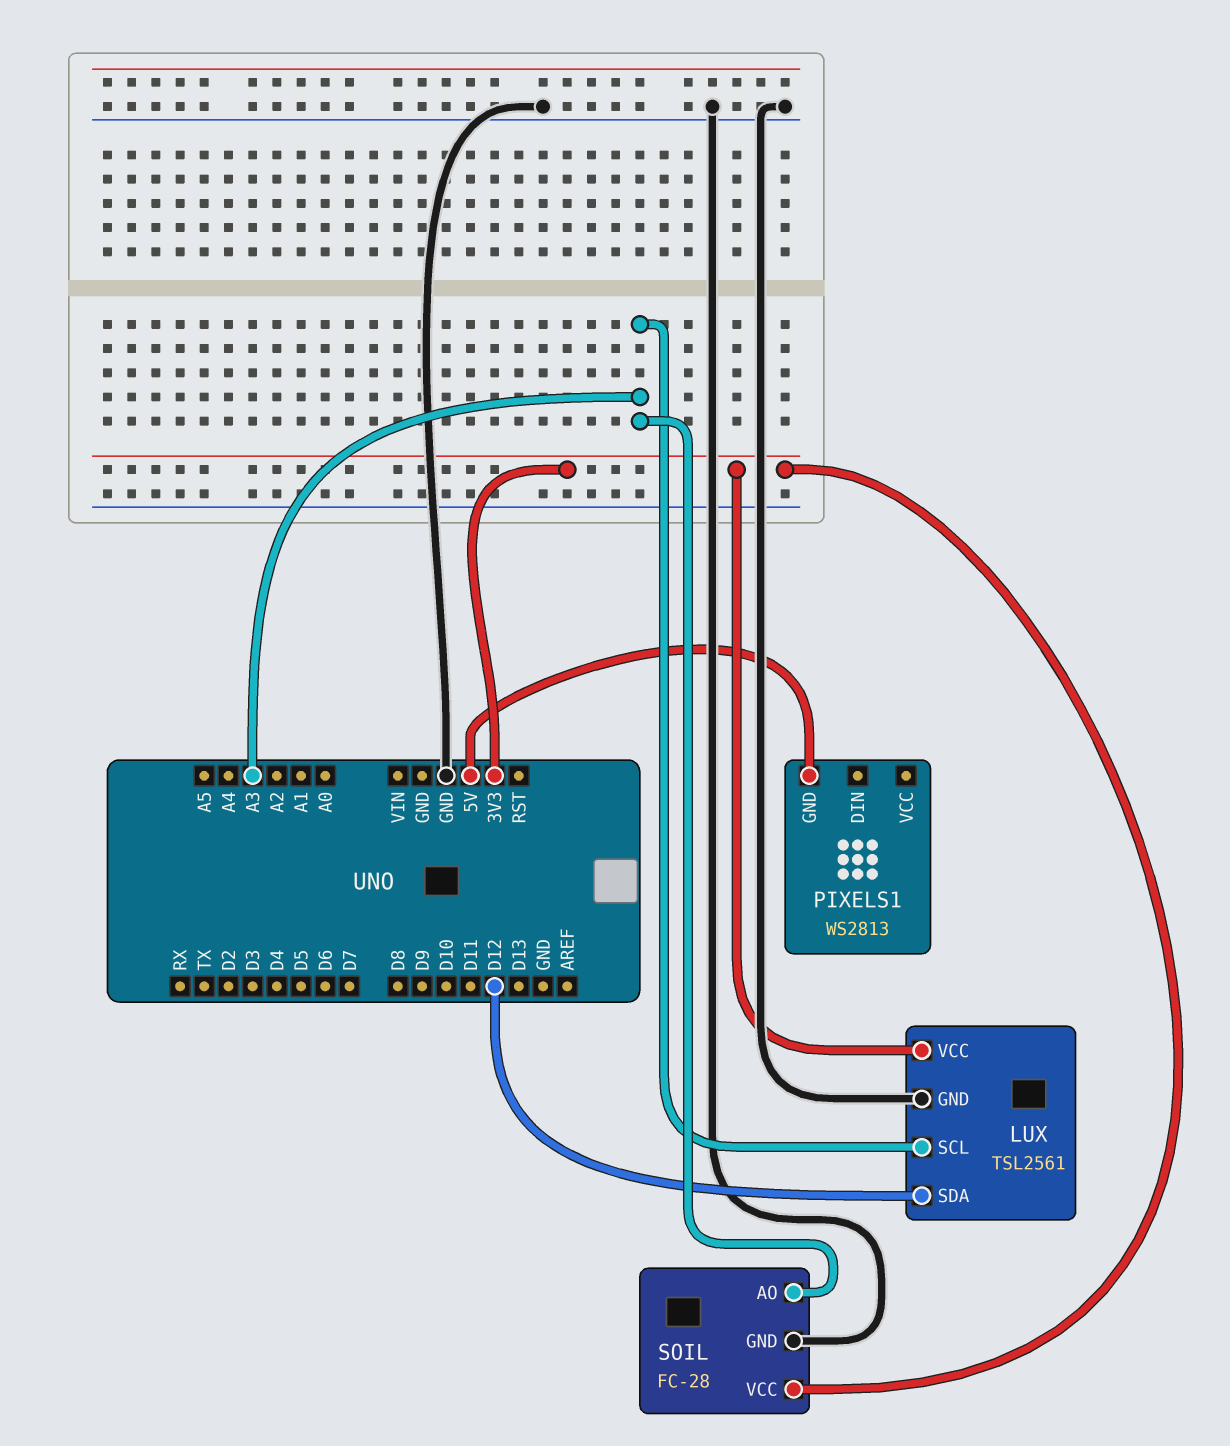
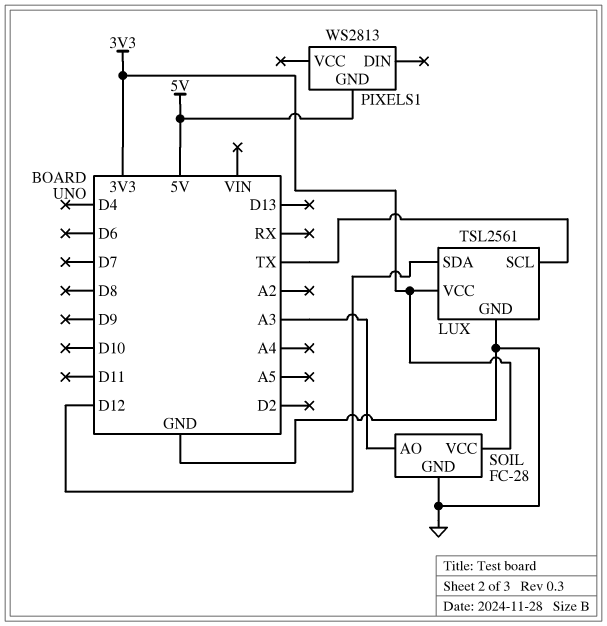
LUX pin SCL: A3 -> TX

